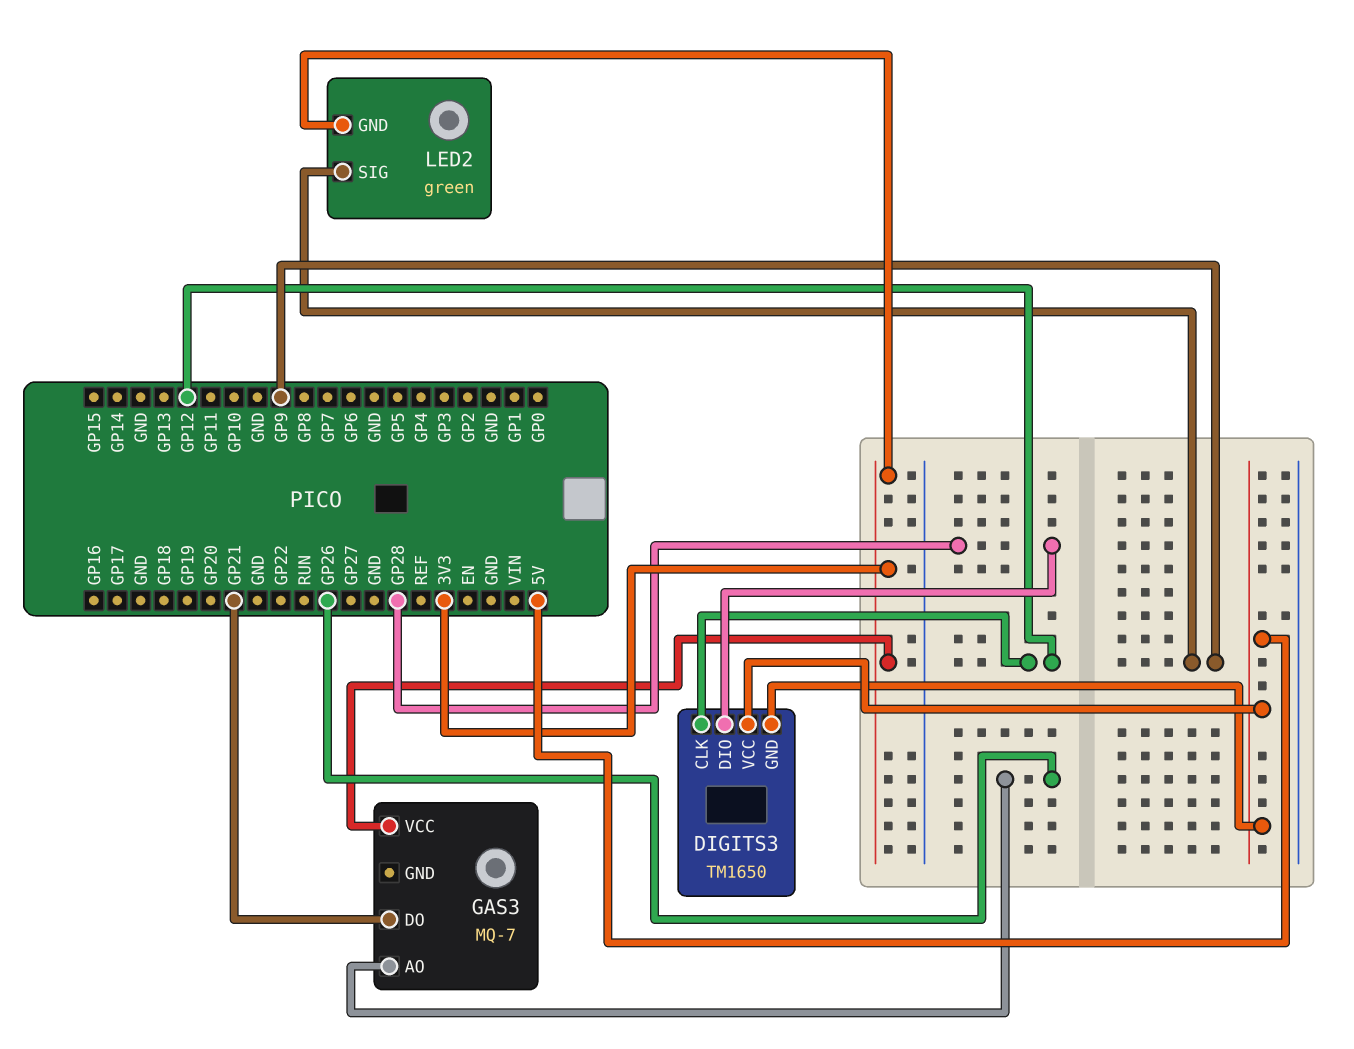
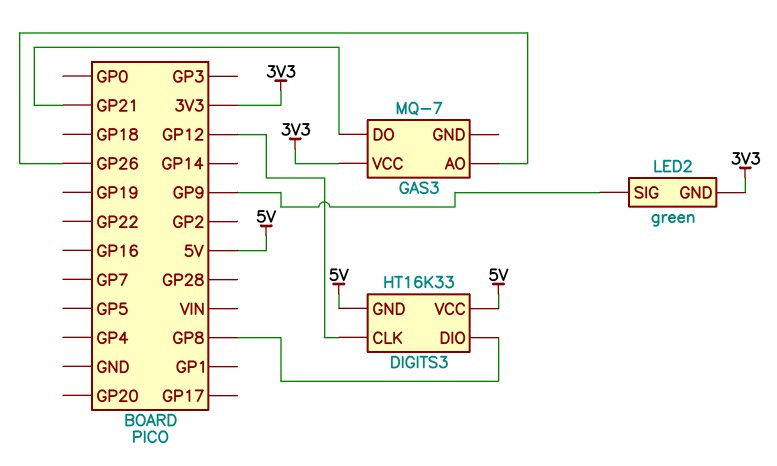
DIGITS3: TM1650 -> HT16K33
DIGITS3 pin DIO: GP28 -> GP8

